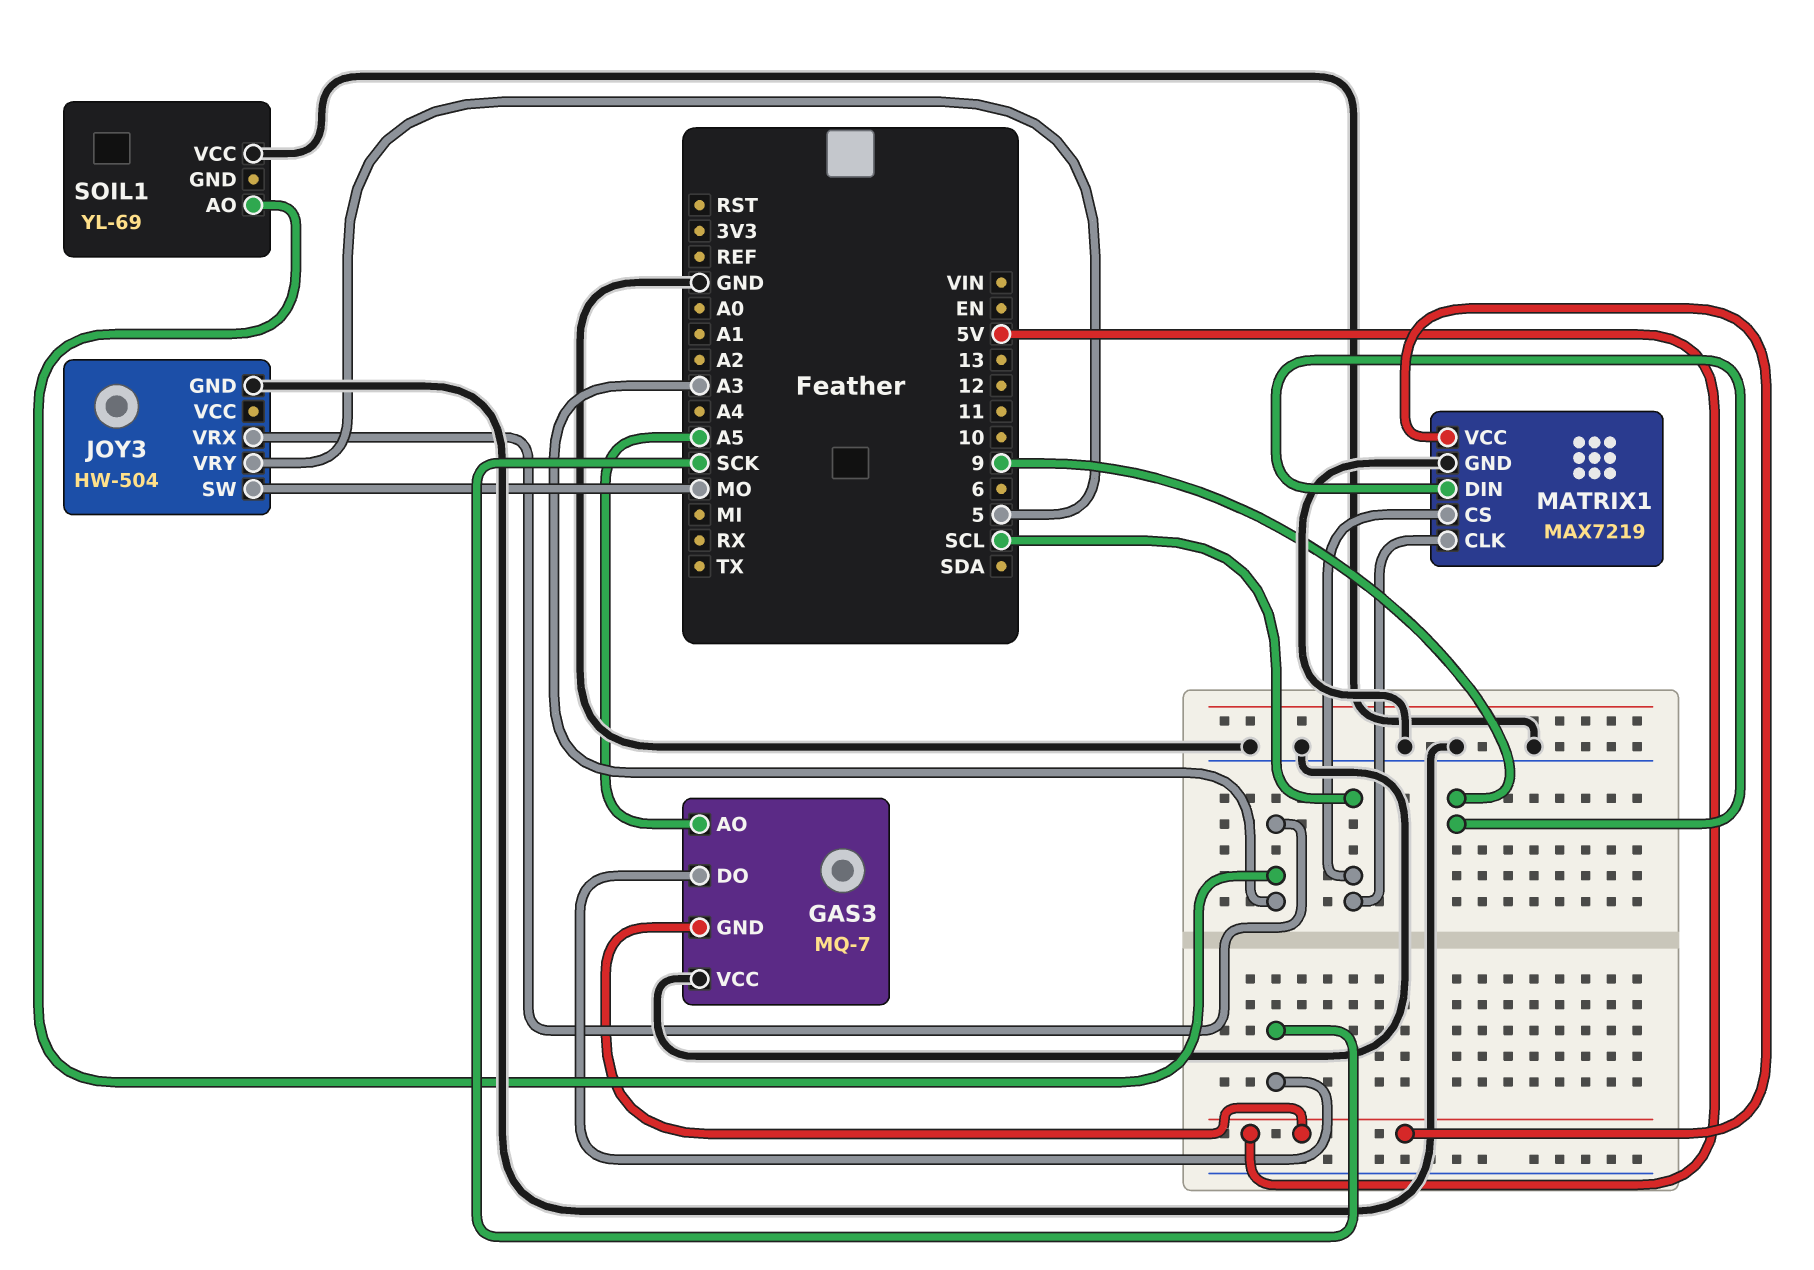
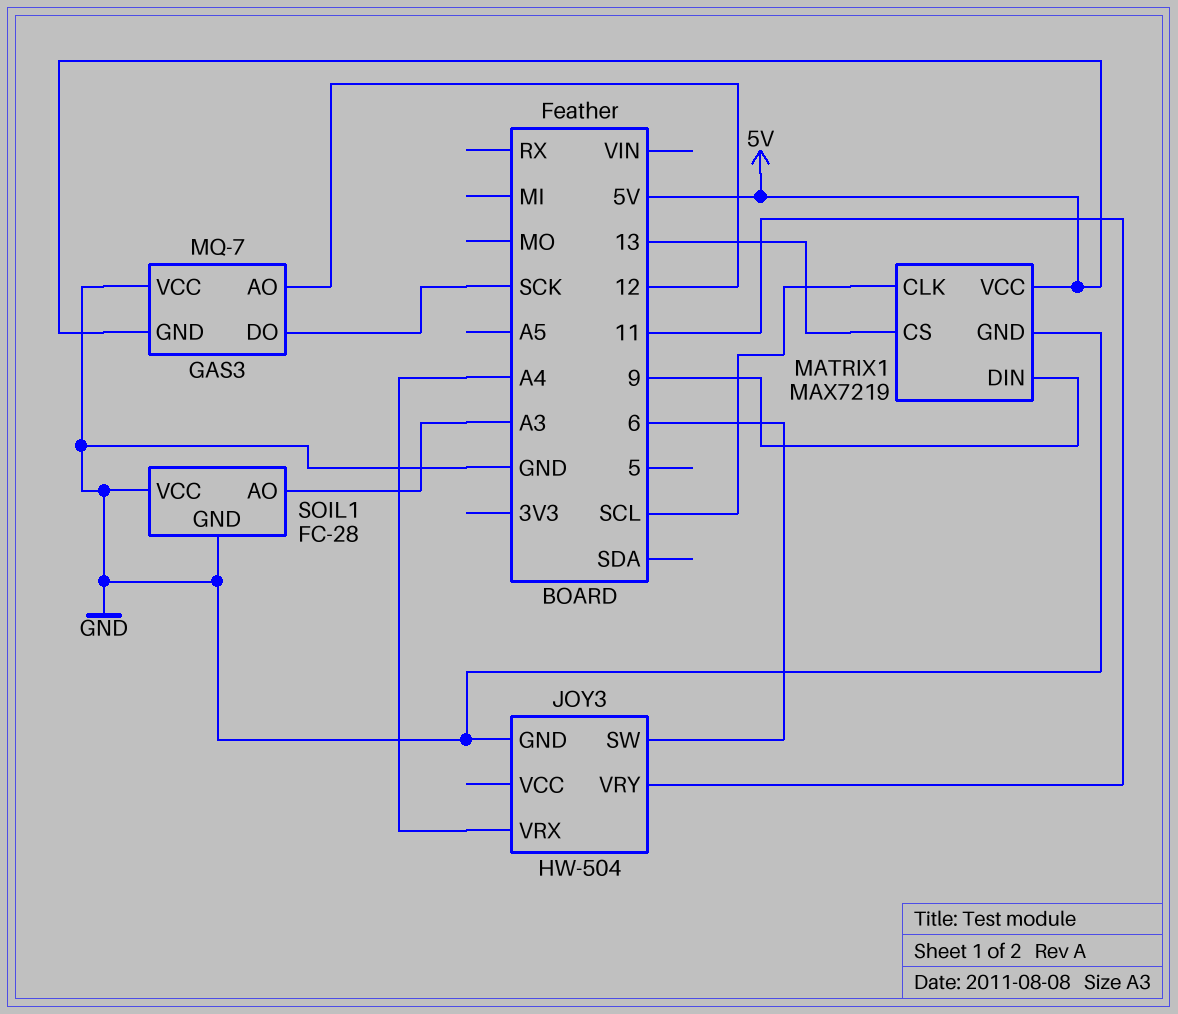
GAS3 pin AO: A5 -> 12
JOY3 pin SW: MO -> 6
JOY3 pin VRX: A3 -> A4
JOY3 pin VRY: 5 -> 11
MATRIX1 pin CS: SCL -> 13
SOIL1: YL-69 -> FC-28
SOIL1 pin GND: none -> GND

